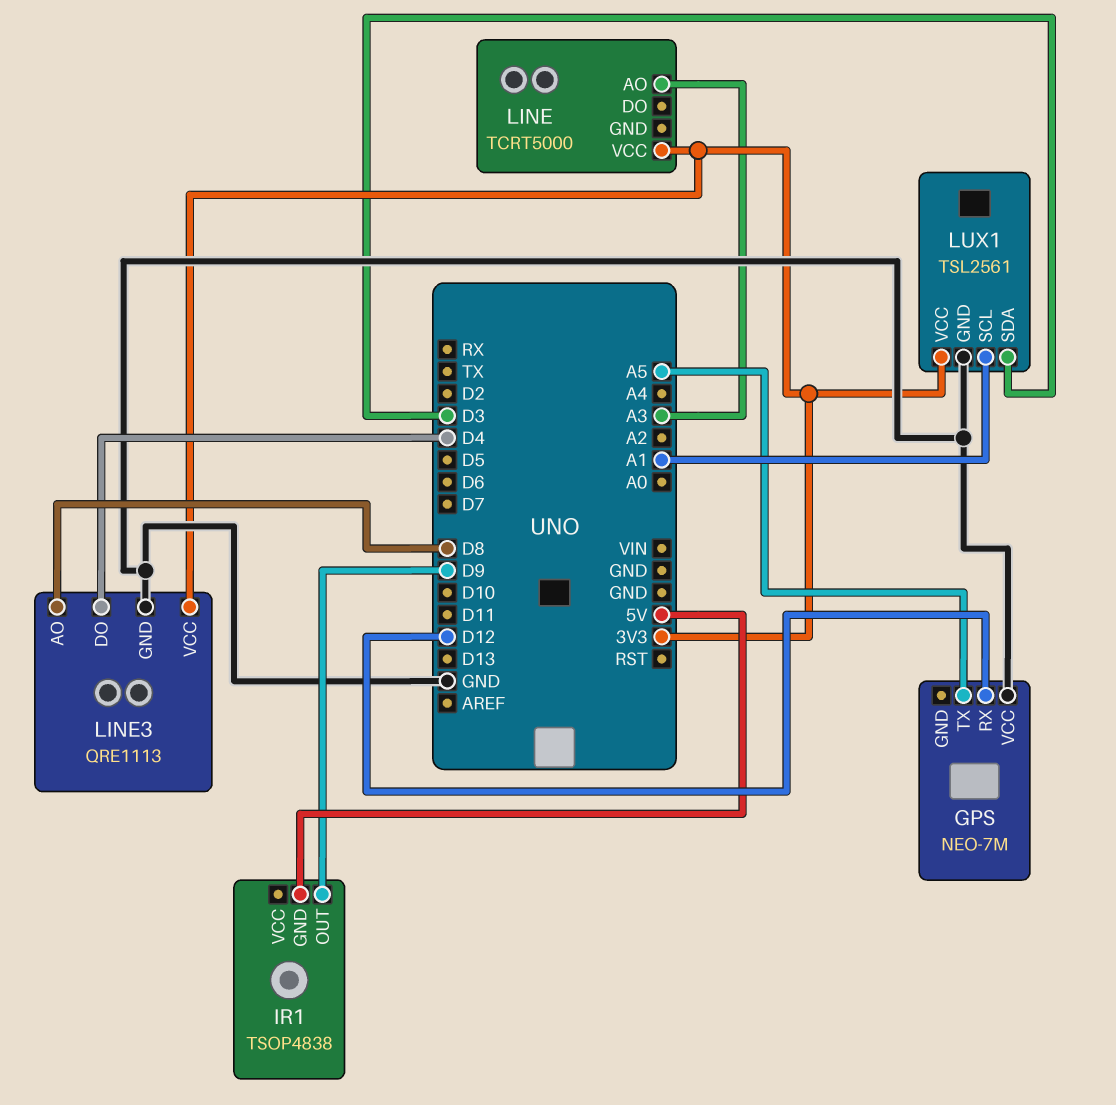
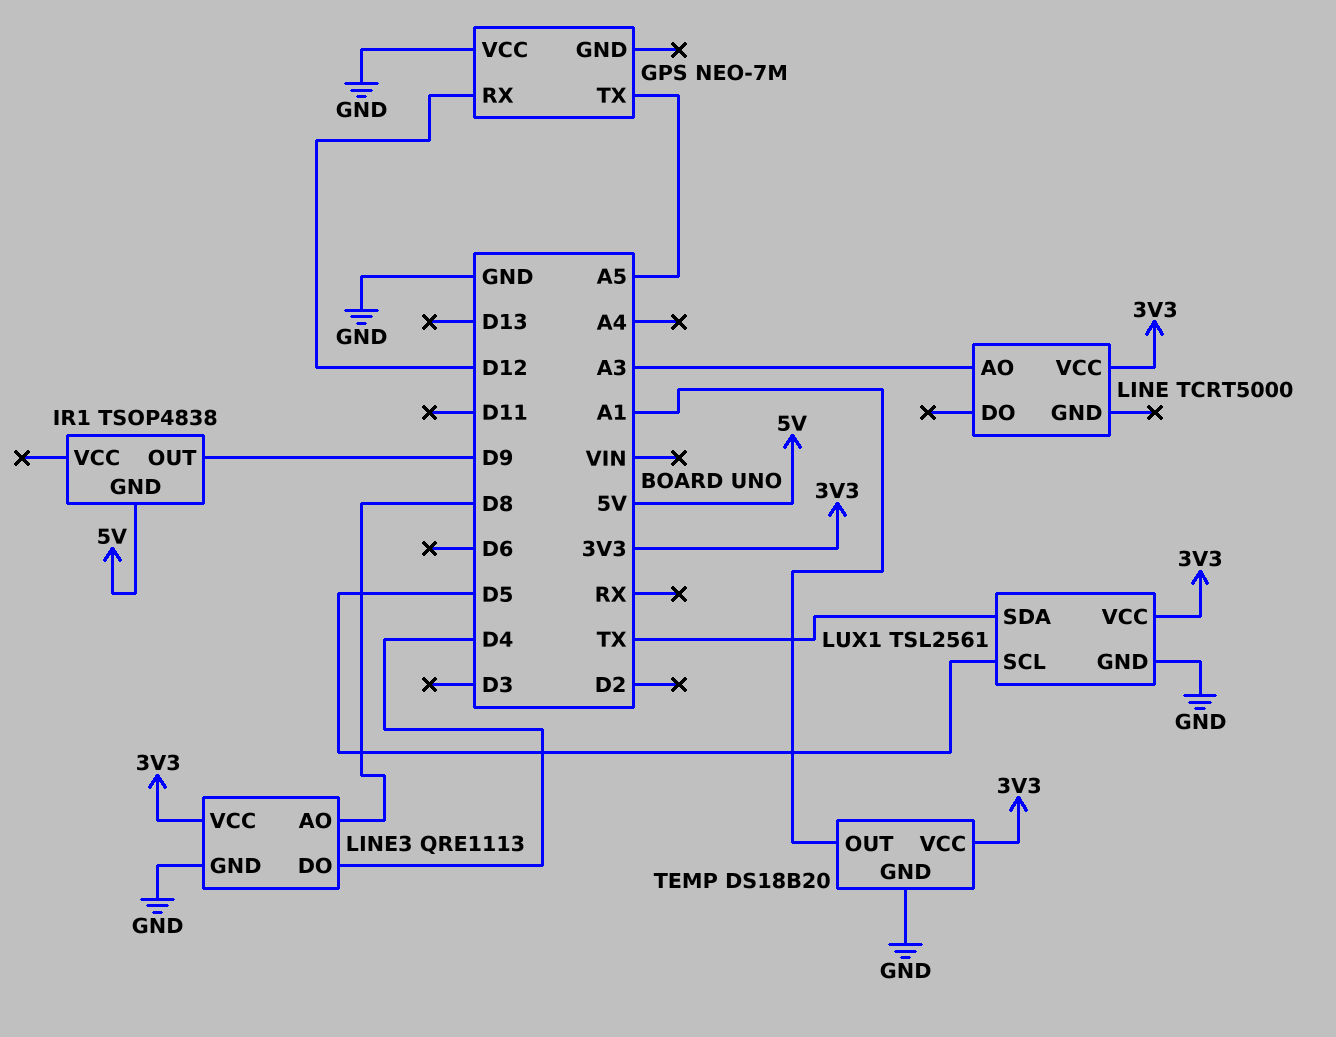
LUX1 pin SCL: A1 -> D5
LUX1 pin SDA: D3 -> TX
TEMP: none -> DS18B20
TEMP pin GND: none -> GND
TEMP pin OUT: none -> A1
TEMP pin VCC: none -> 3V3

